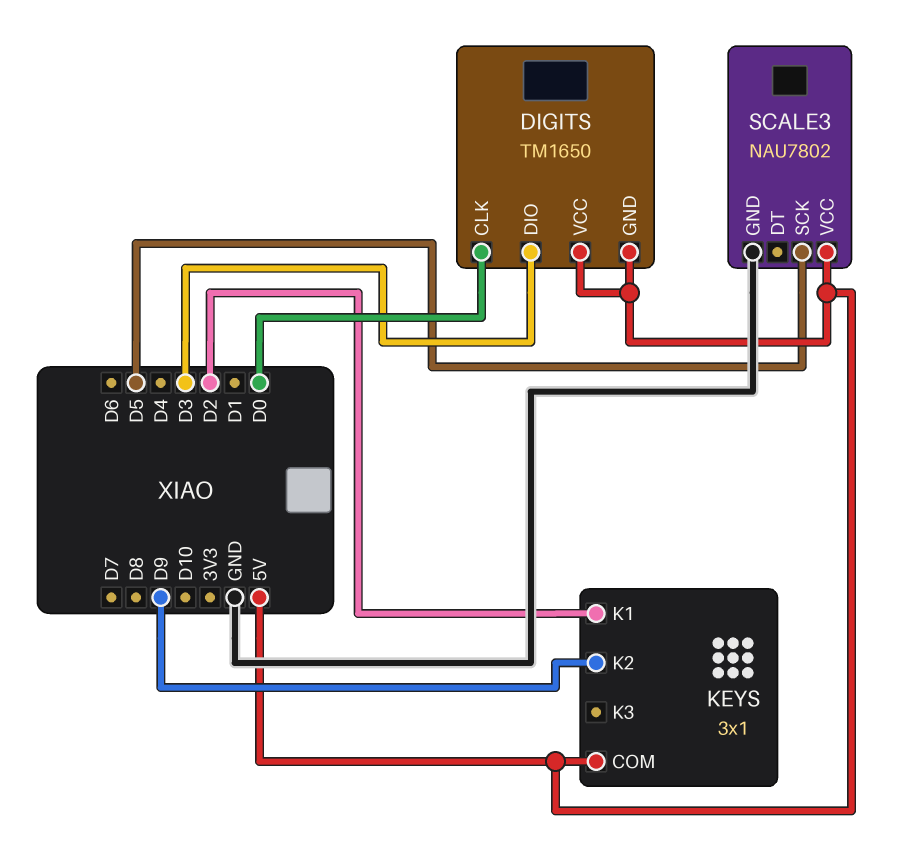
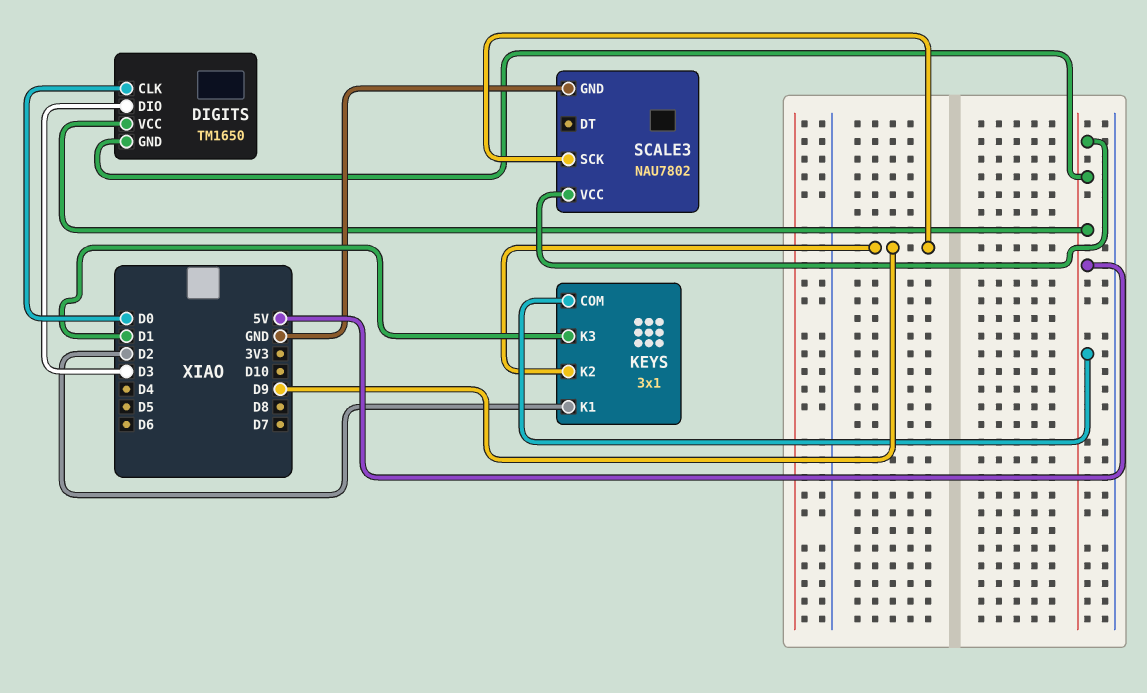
KEYS pin K3: none -> D1
SCALE3 pin SCK: D5 -> D9

